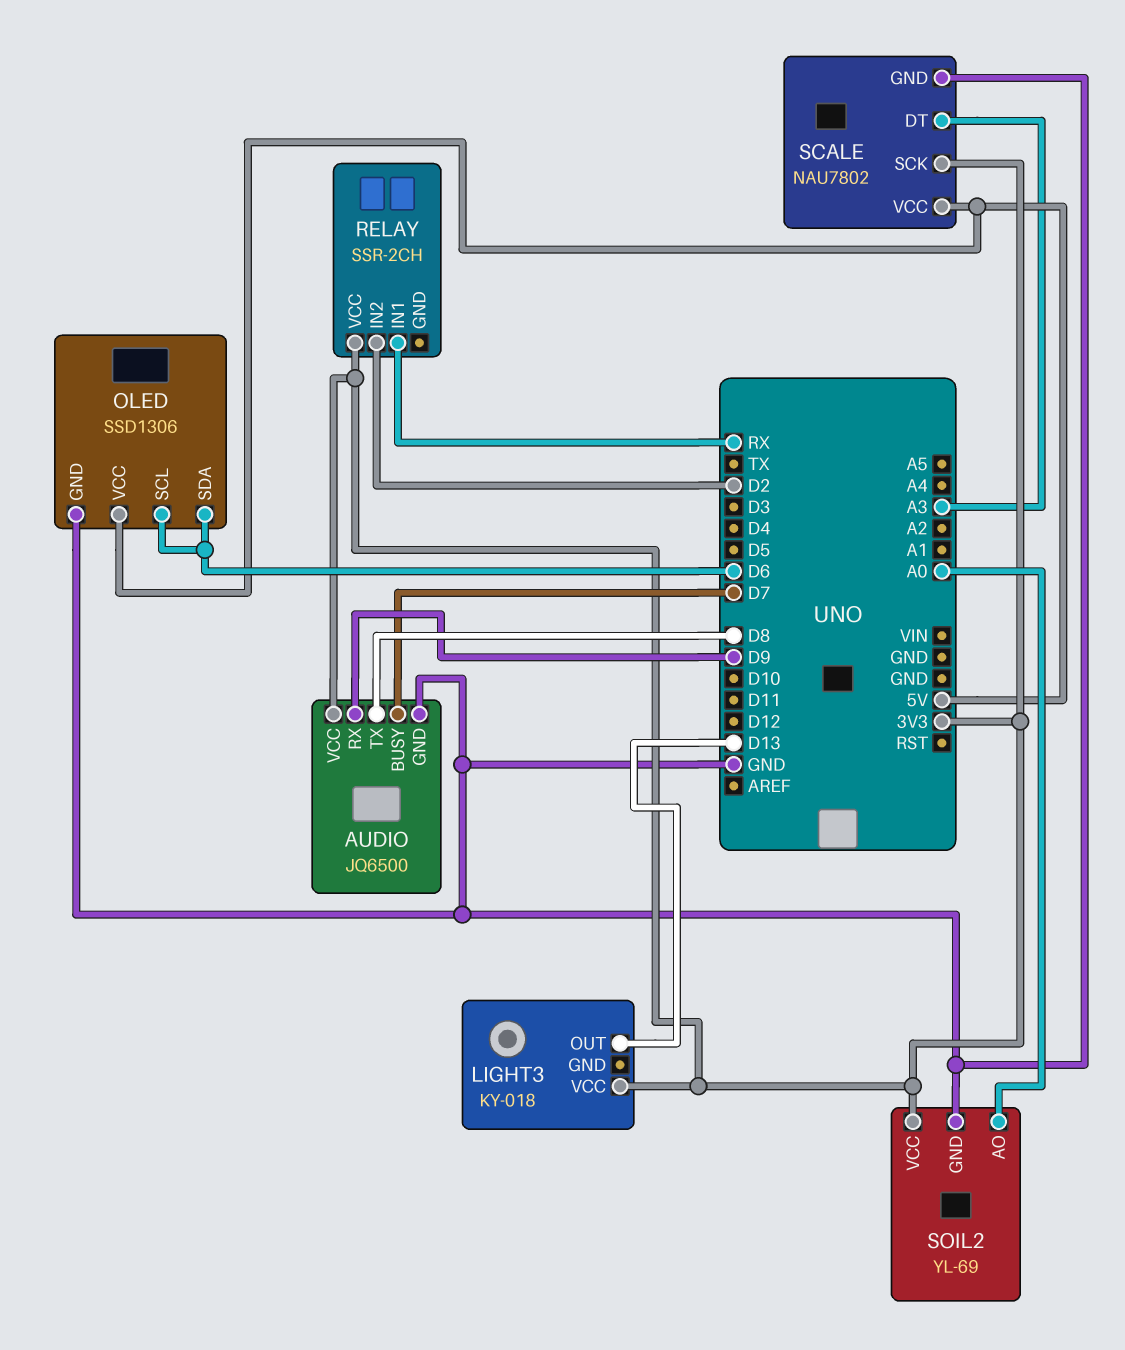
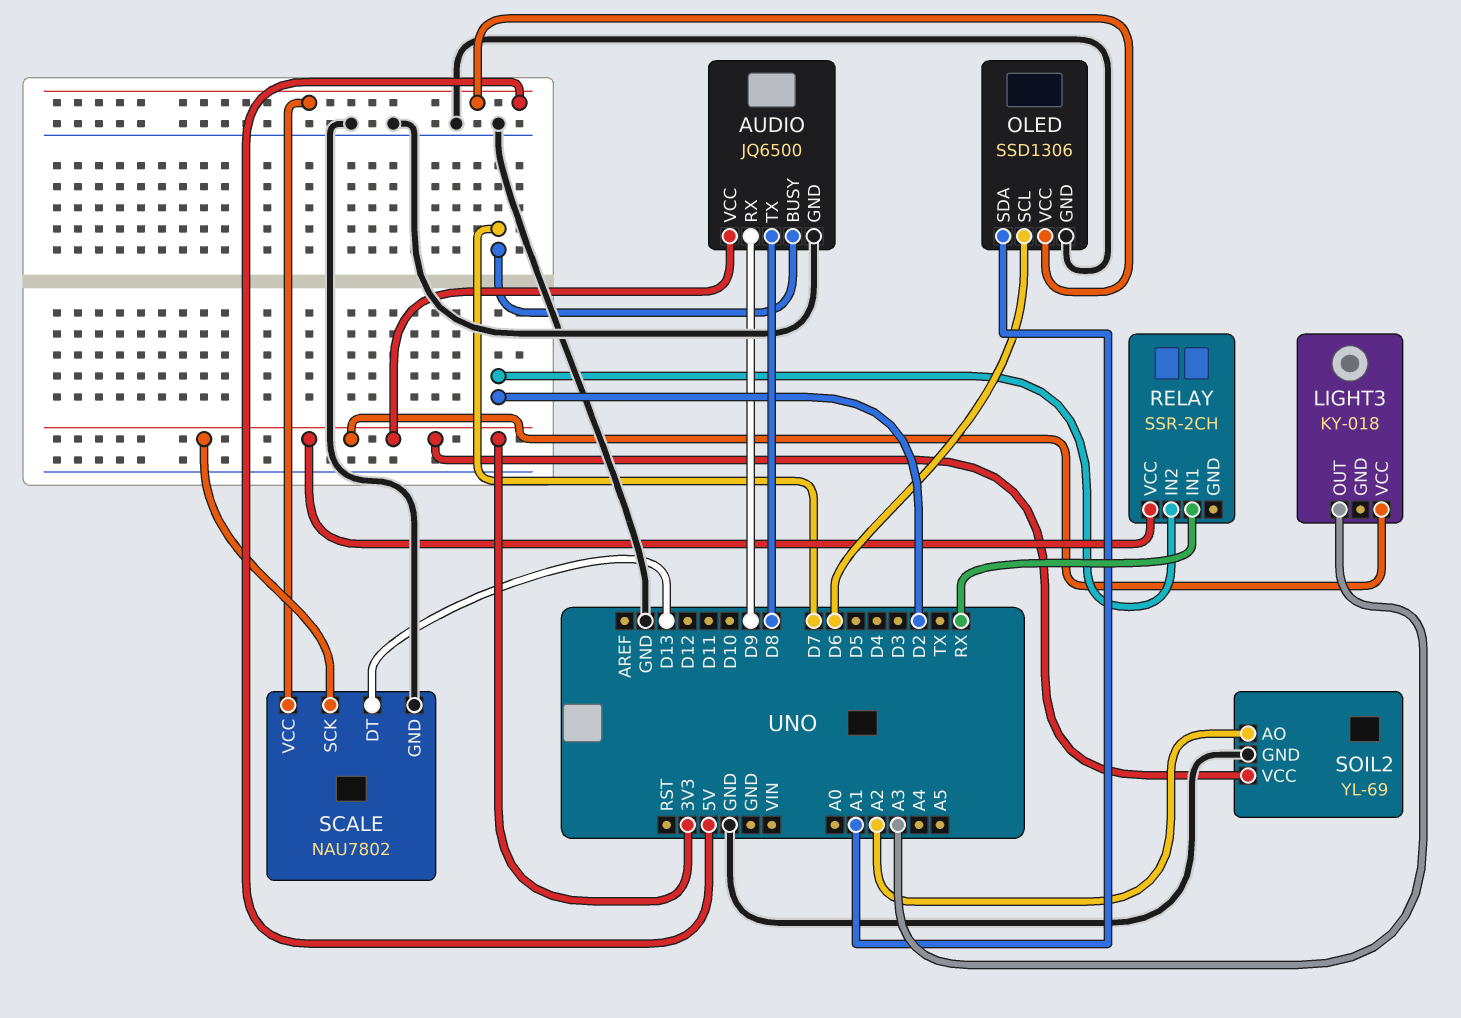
LIGHT3 pin OUT: D13 -> A3
OLED pin SDA: D6 -> A1
SCALE pin DT: A3 -> D13
SOIL2 pin AO: A0 -> A2

